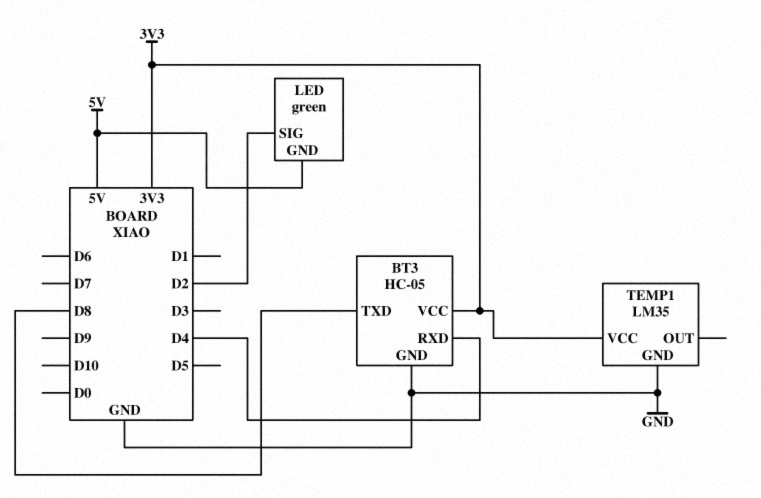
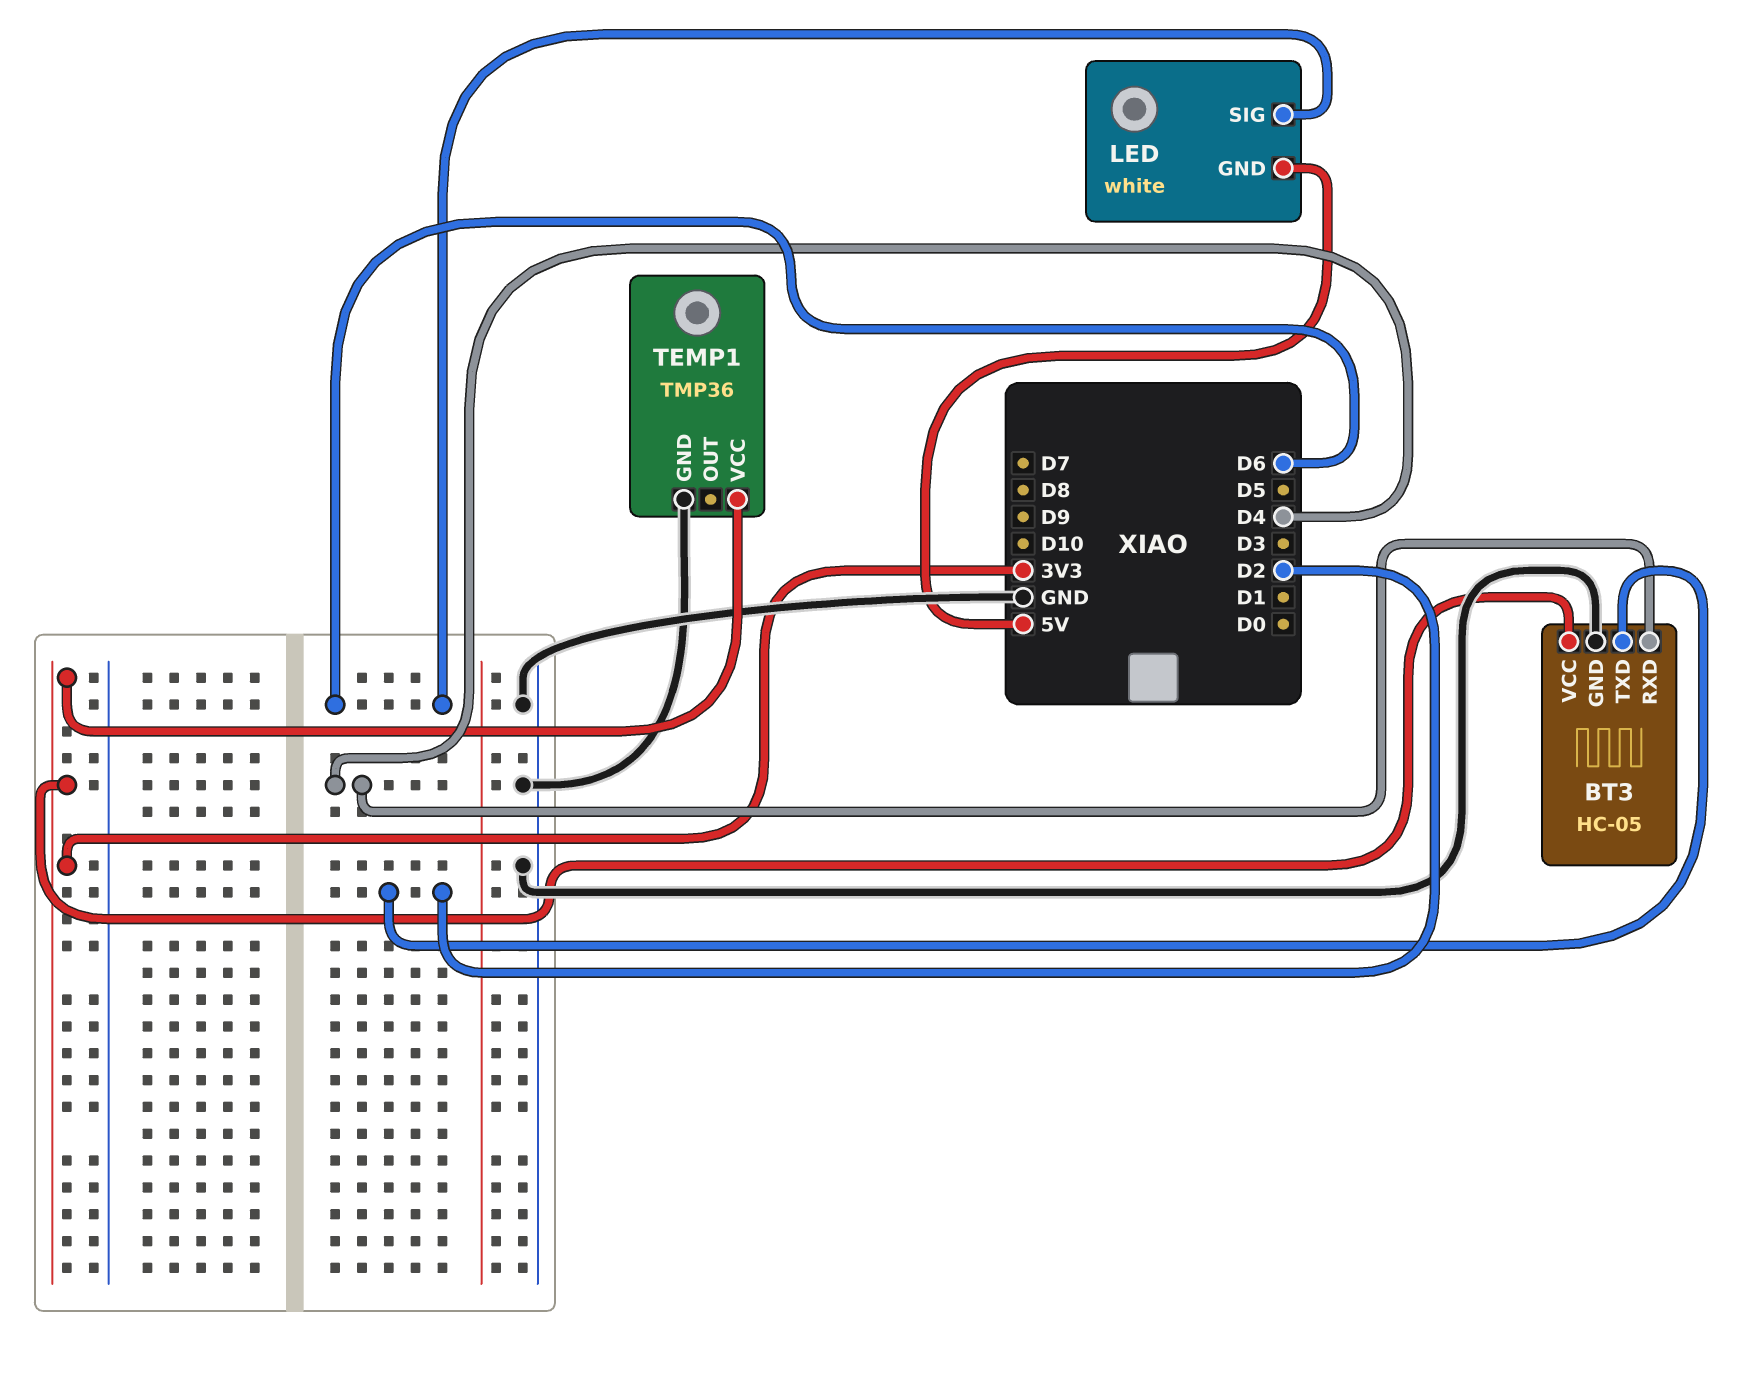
BT3 pin TXD: D8 -> D2
LED: green -> white
LED pin SIG: D2 -> D6
TEMP1: LM35 -> TMP36

